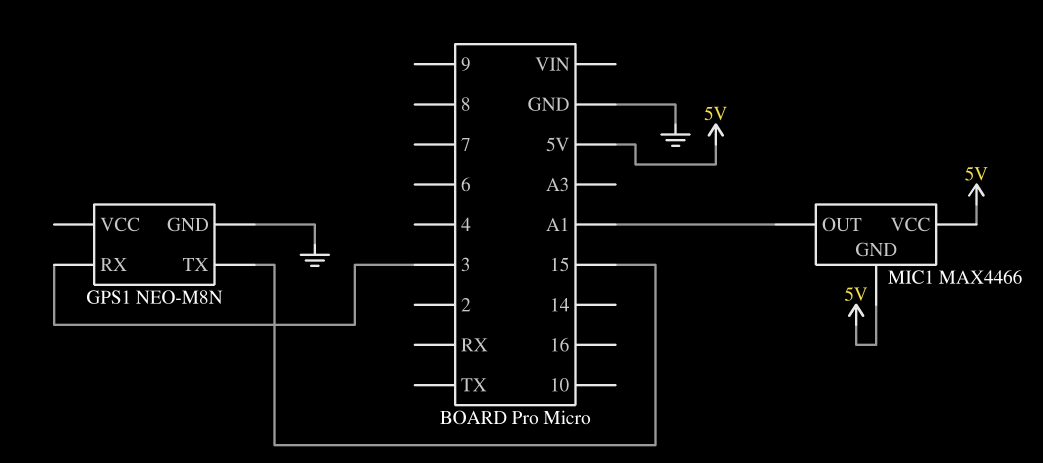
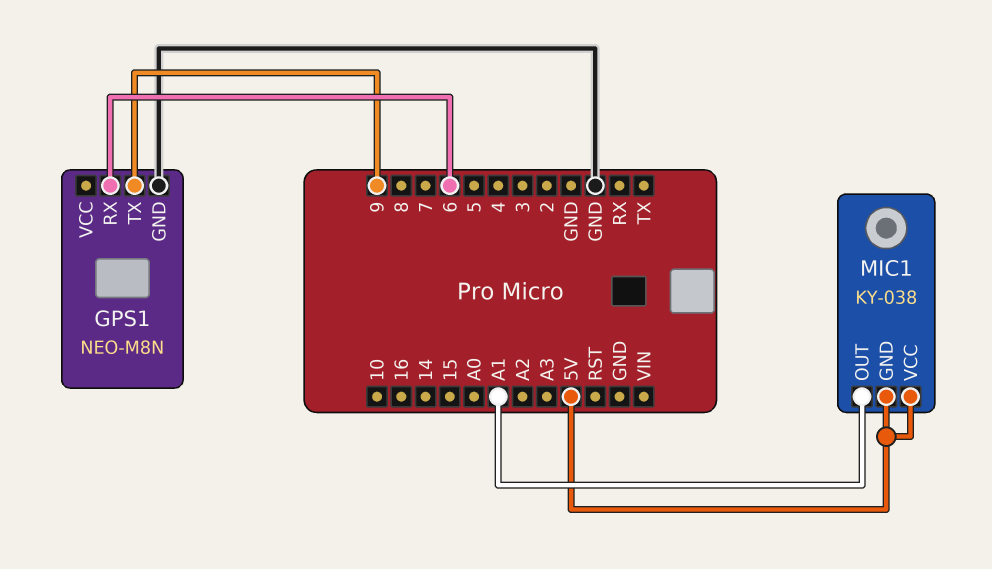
GPS1 pin RX: 3 -> 6
GPS1 pin TX: 15 -> 9
MIC1: MAX4466 -> KY-038

